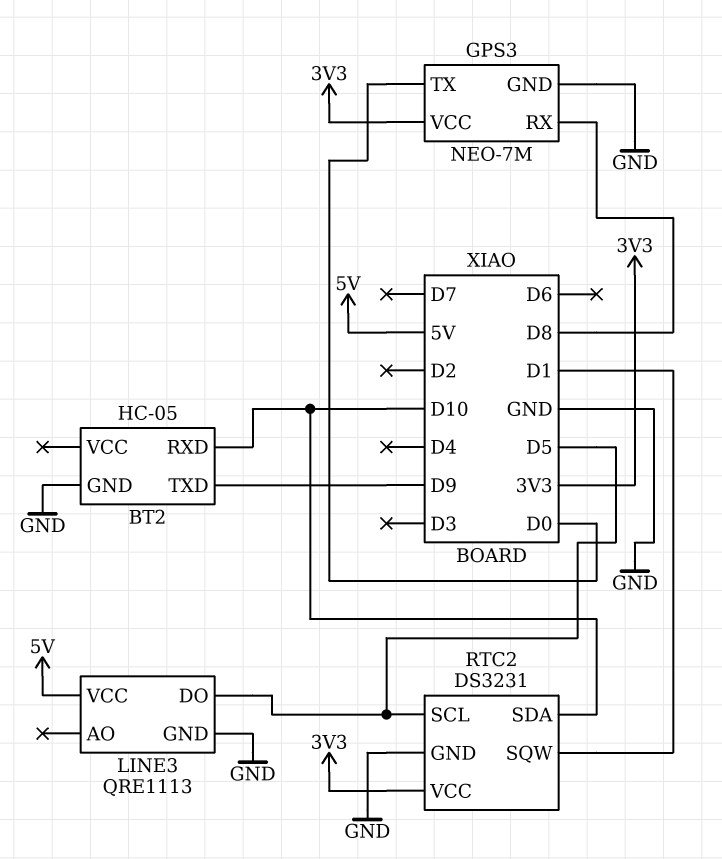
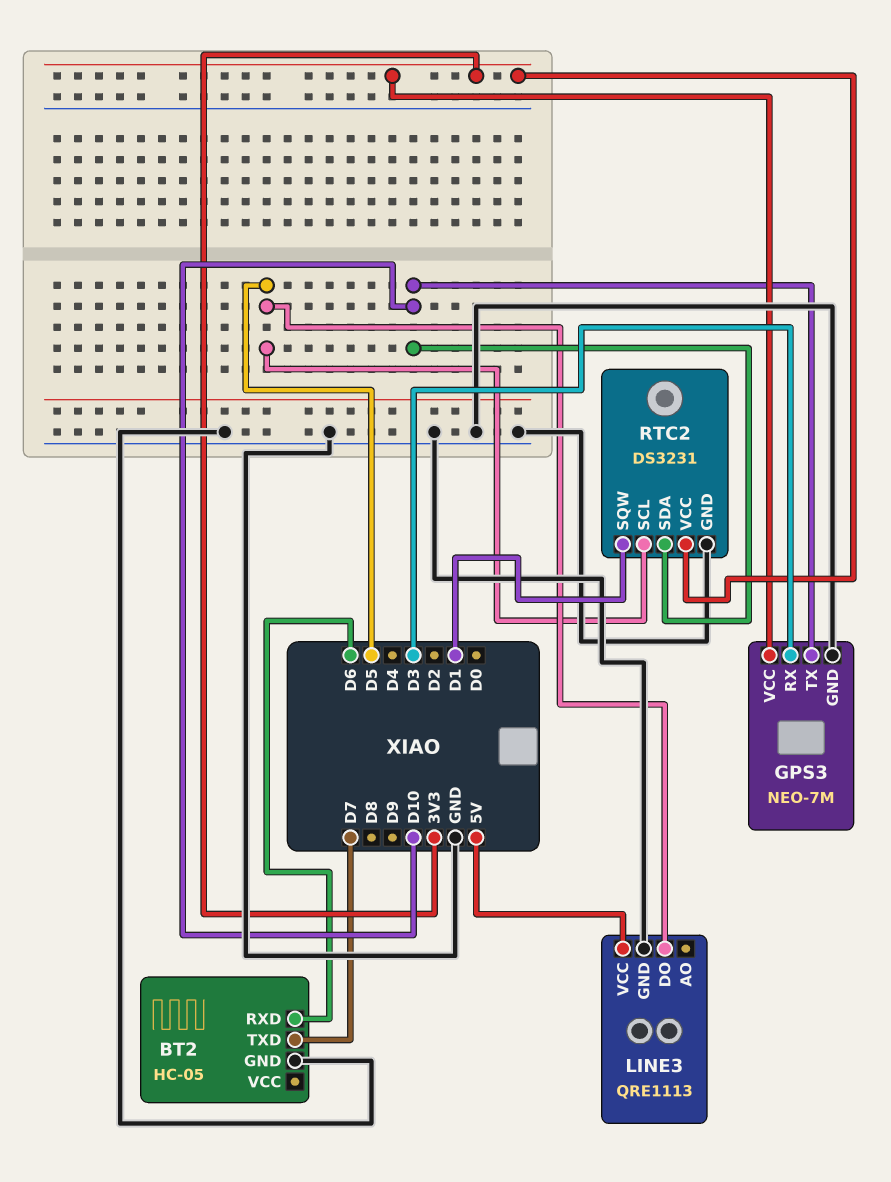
BT2 pin RXD: D10 -> D6
BT2 pin TXD: D9 -> D7
GPS3 pin RX: D8 -> D3
GPS3 pin TX: D0 -> D10

